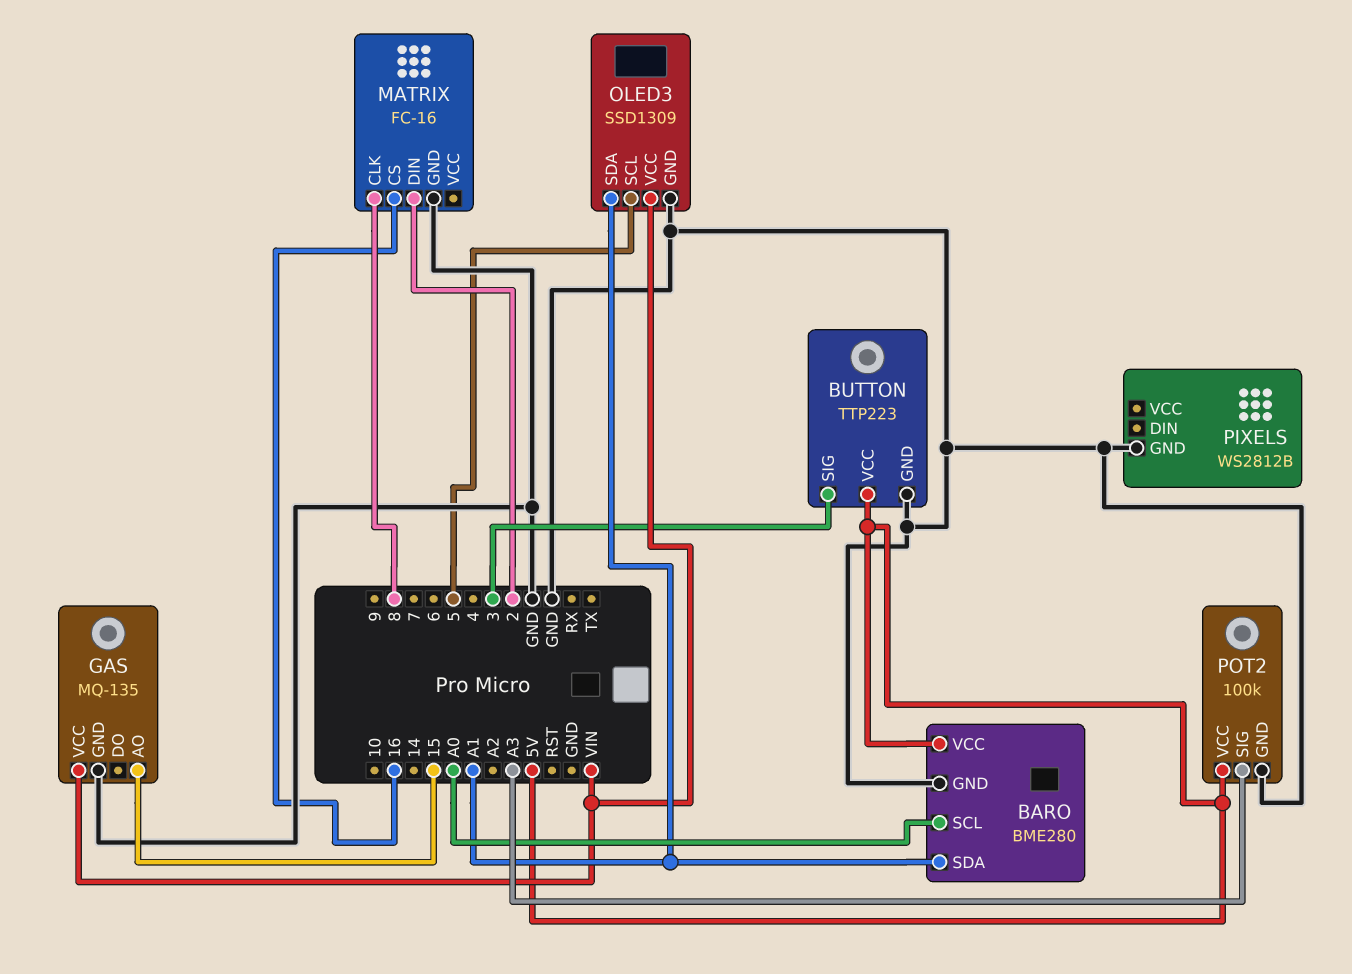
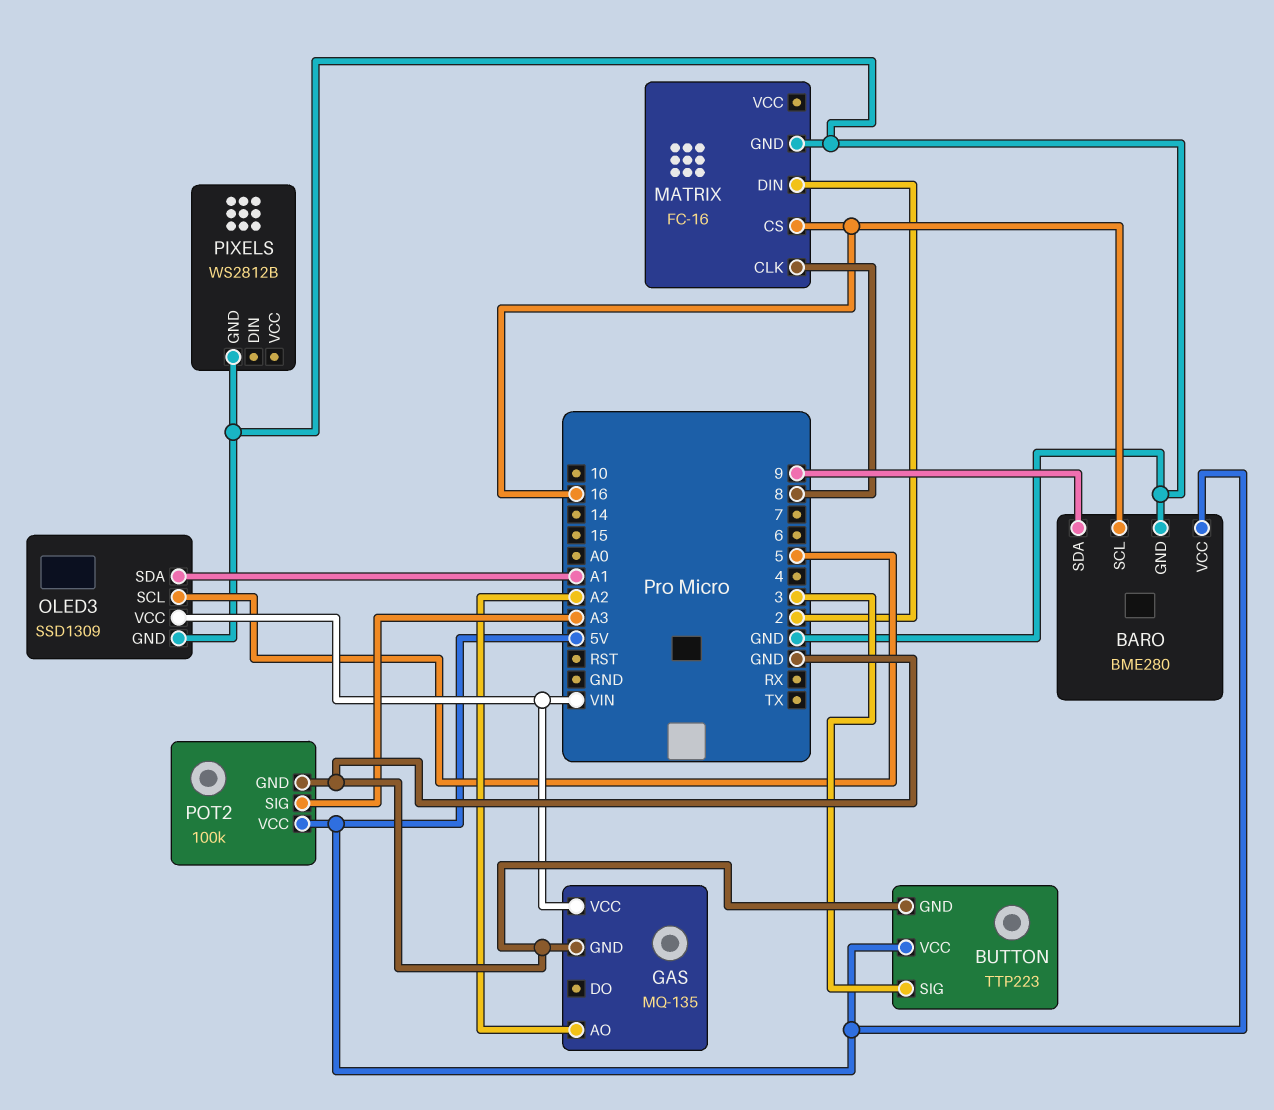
BARO pin SCL: A0 -> 16
BARO pin SDA: A1 -> 9
GAS pin AO: 15 -> A2

